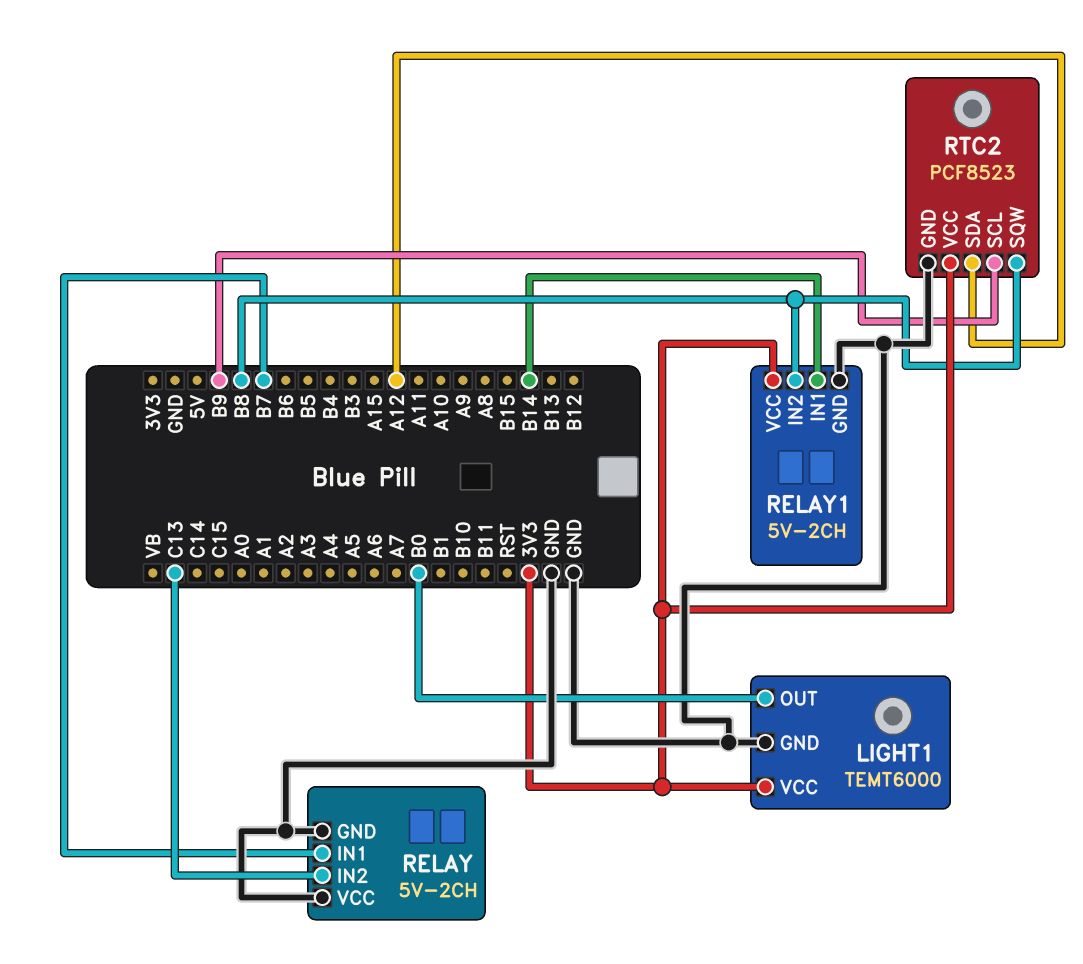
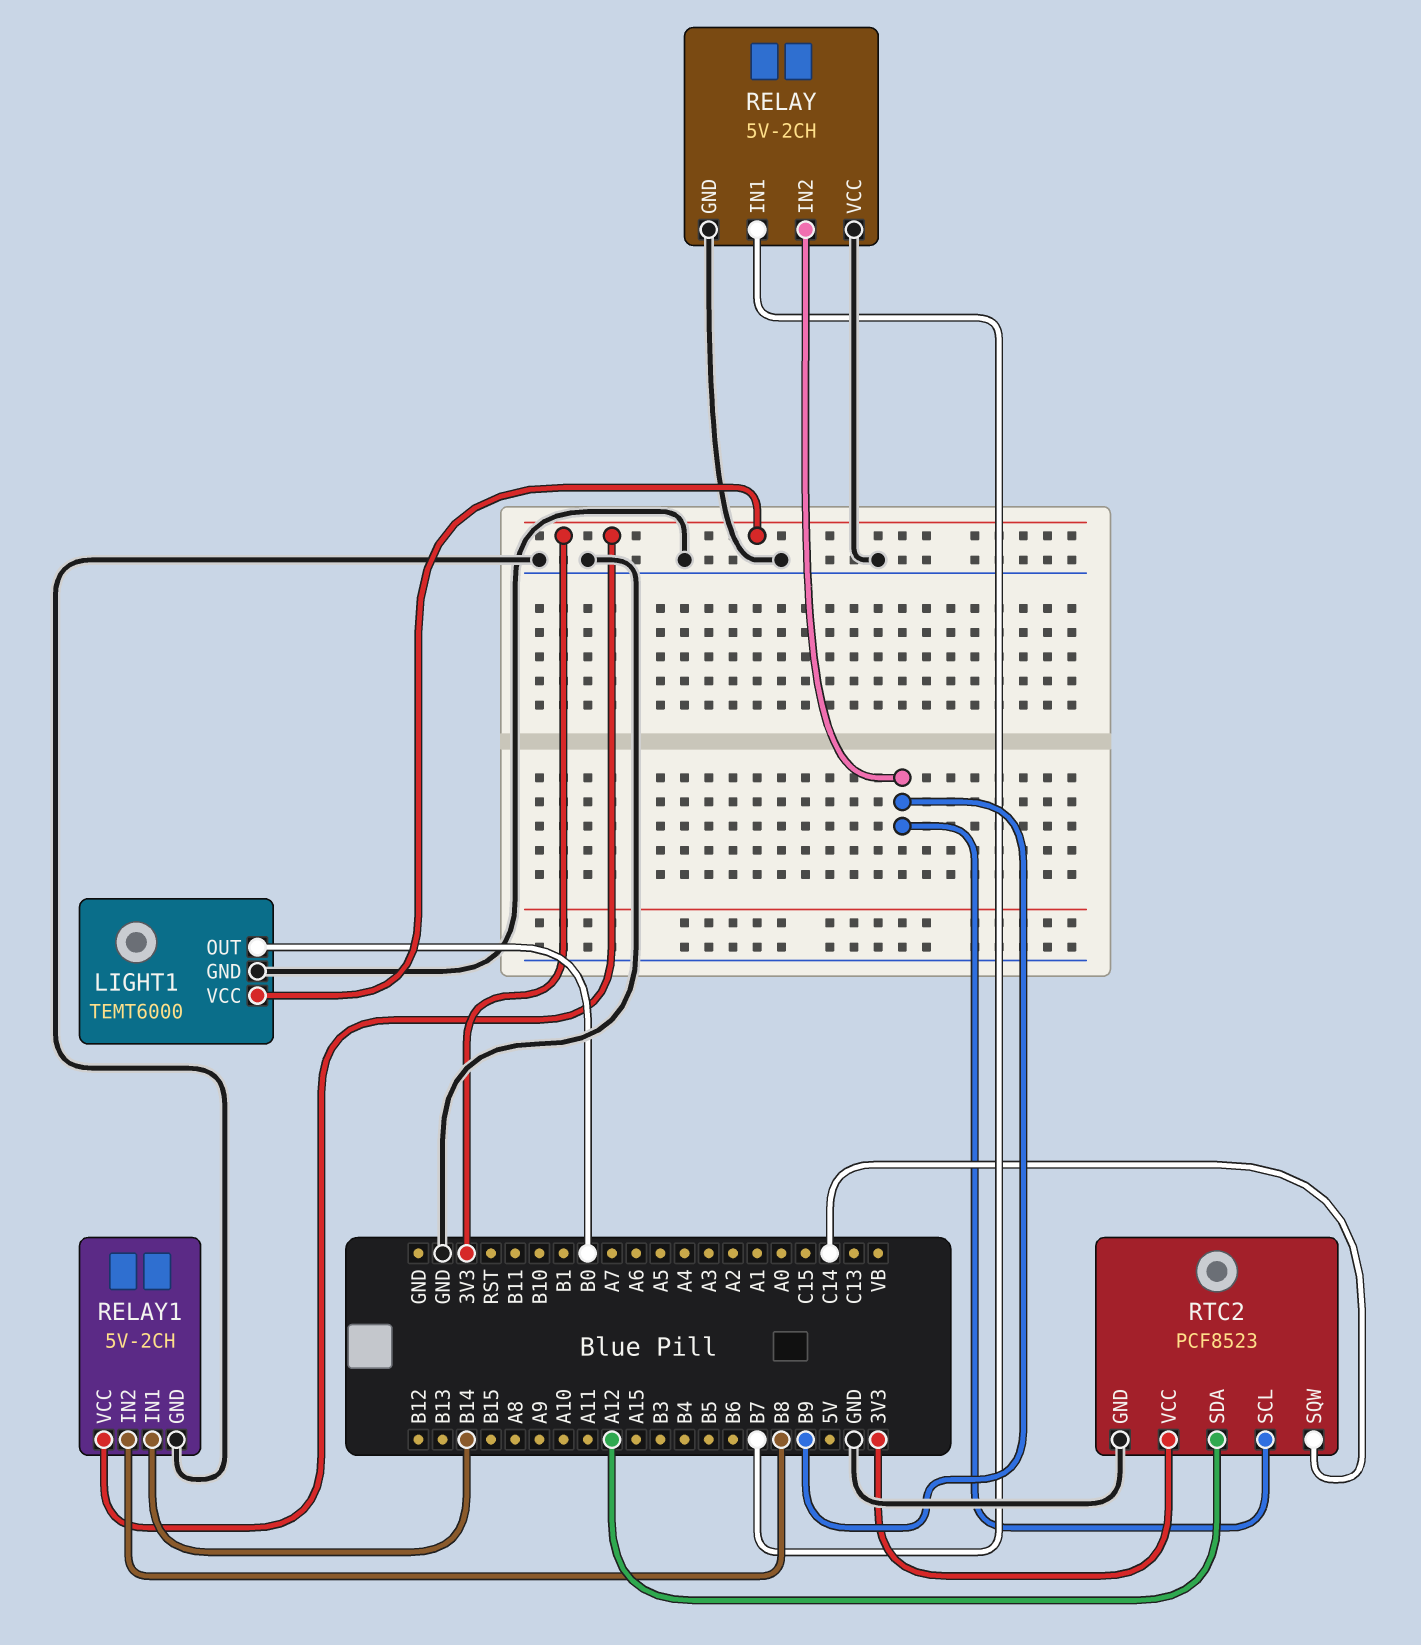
RELAY pin IN2: C13 -> B9
RTC2 pin SQW: B8 -> C14

